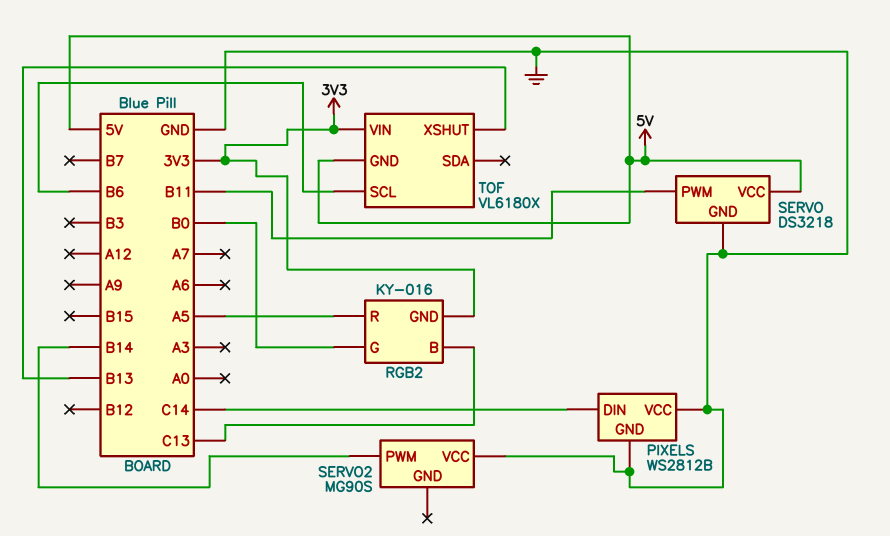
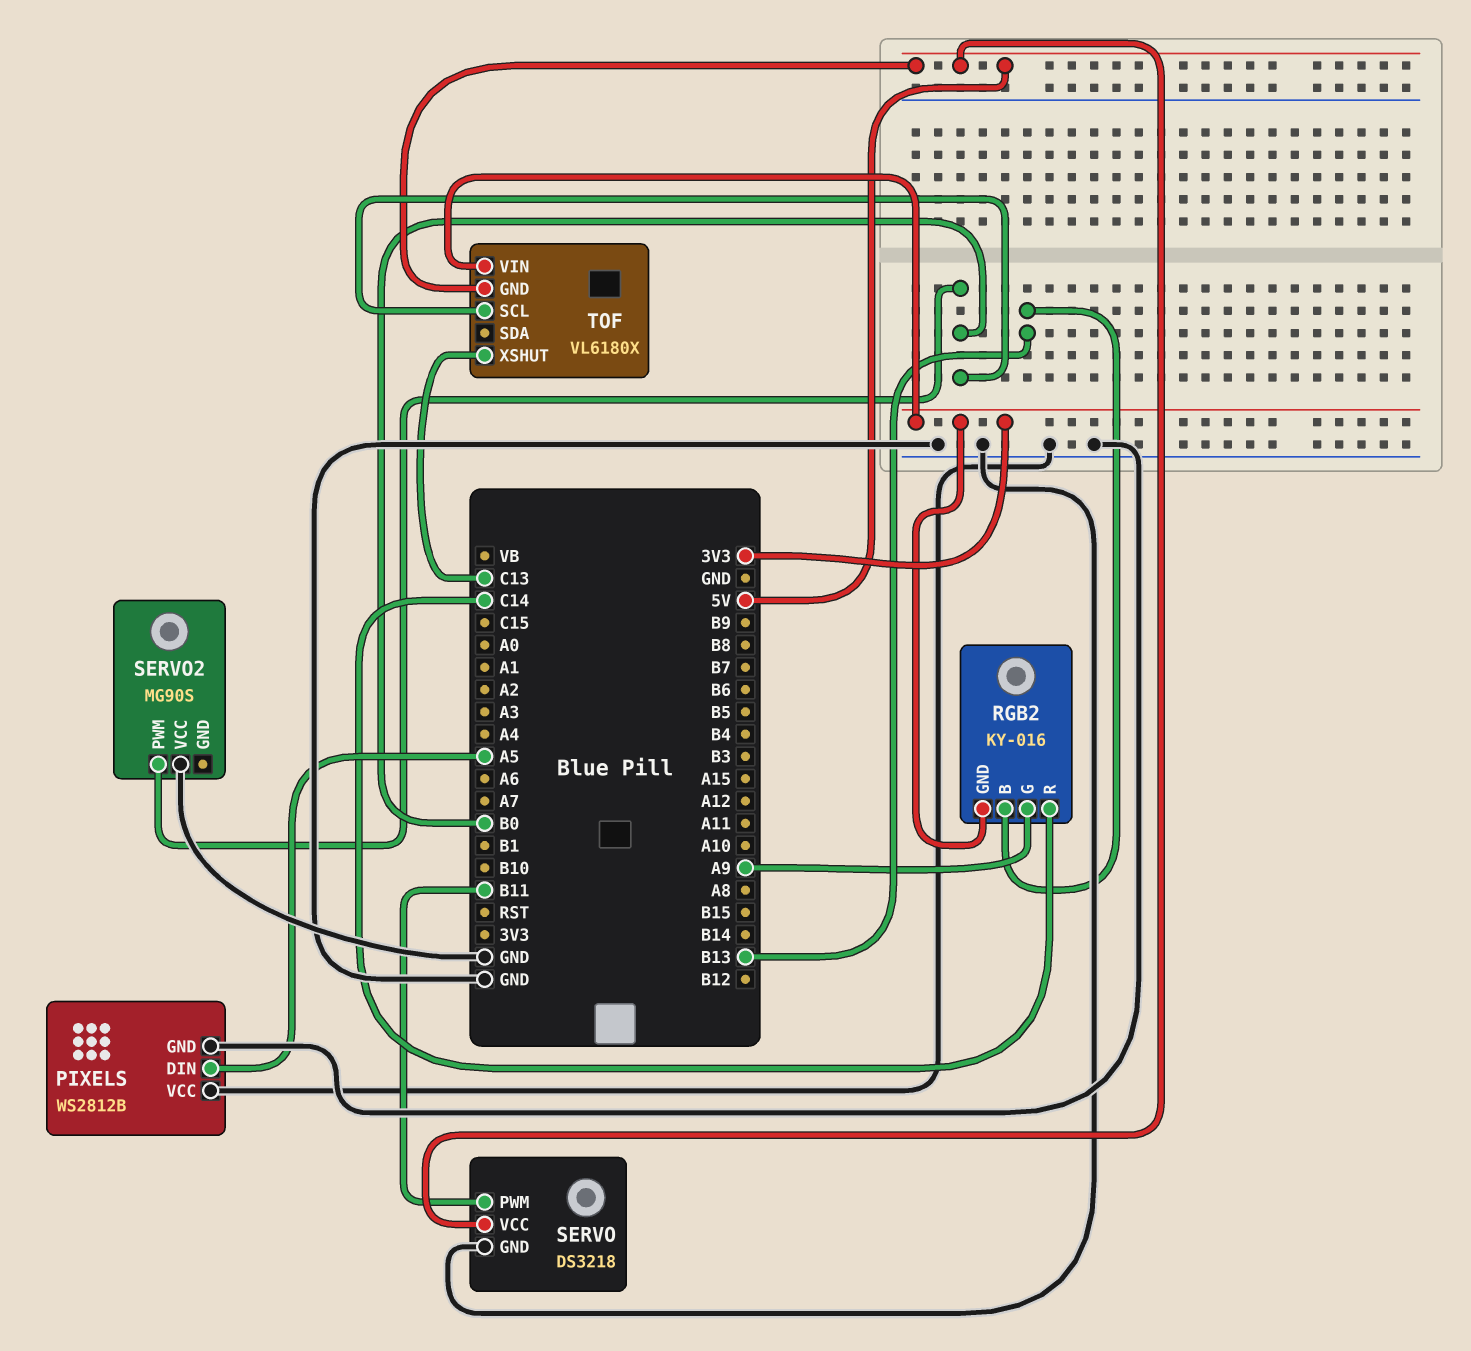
PIXELS pin DIN: C14 -> A5
RGB2 pin B: C13 -> B13
RGB2 pin G: B0 -> A9
RGB2 pin R: A5 -> C14
SERVO2 pin PWM: B14 -> B0
TOF pin SCL: B6 -> B0
TOF pin XSHUT: B13 -> C13

